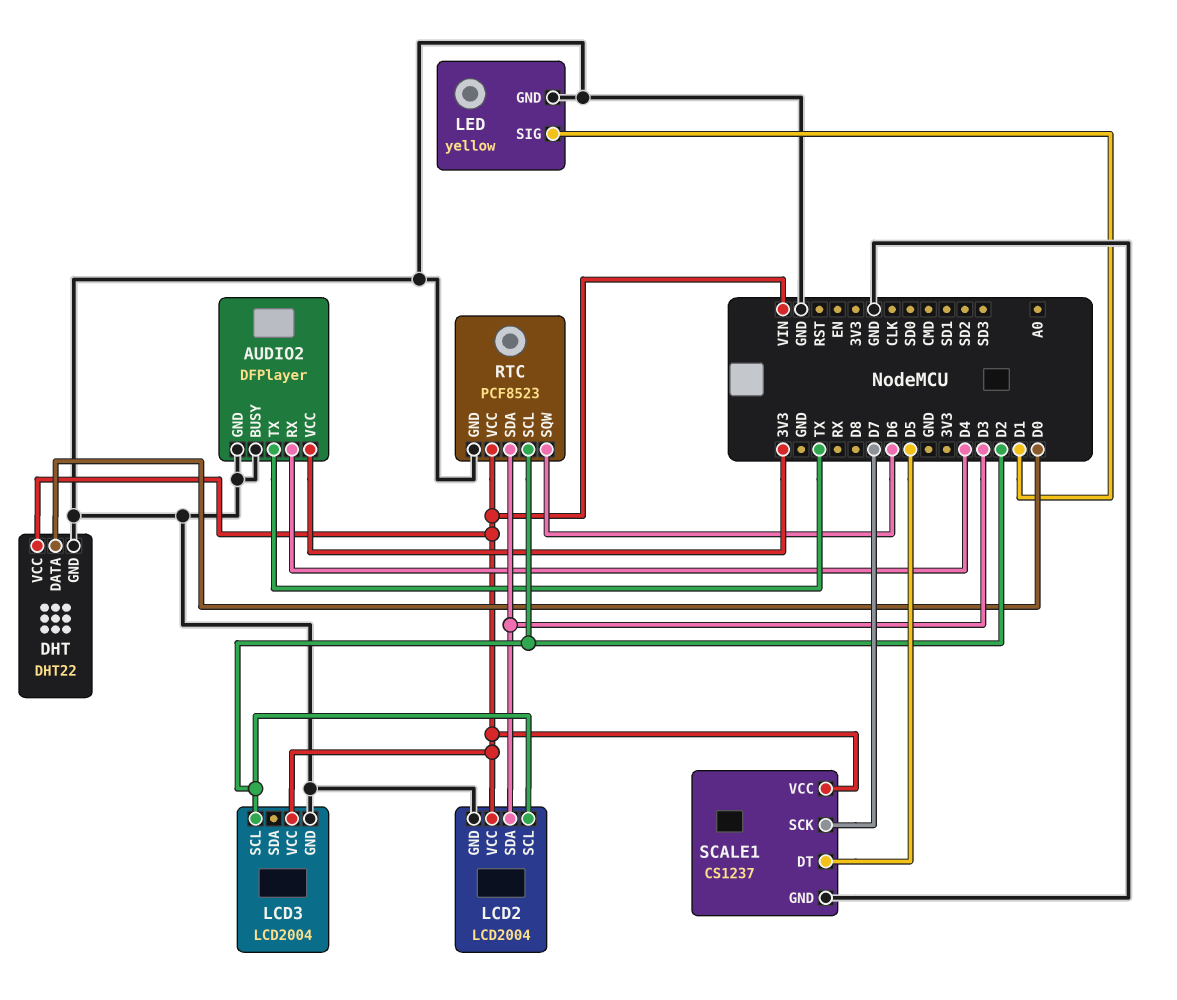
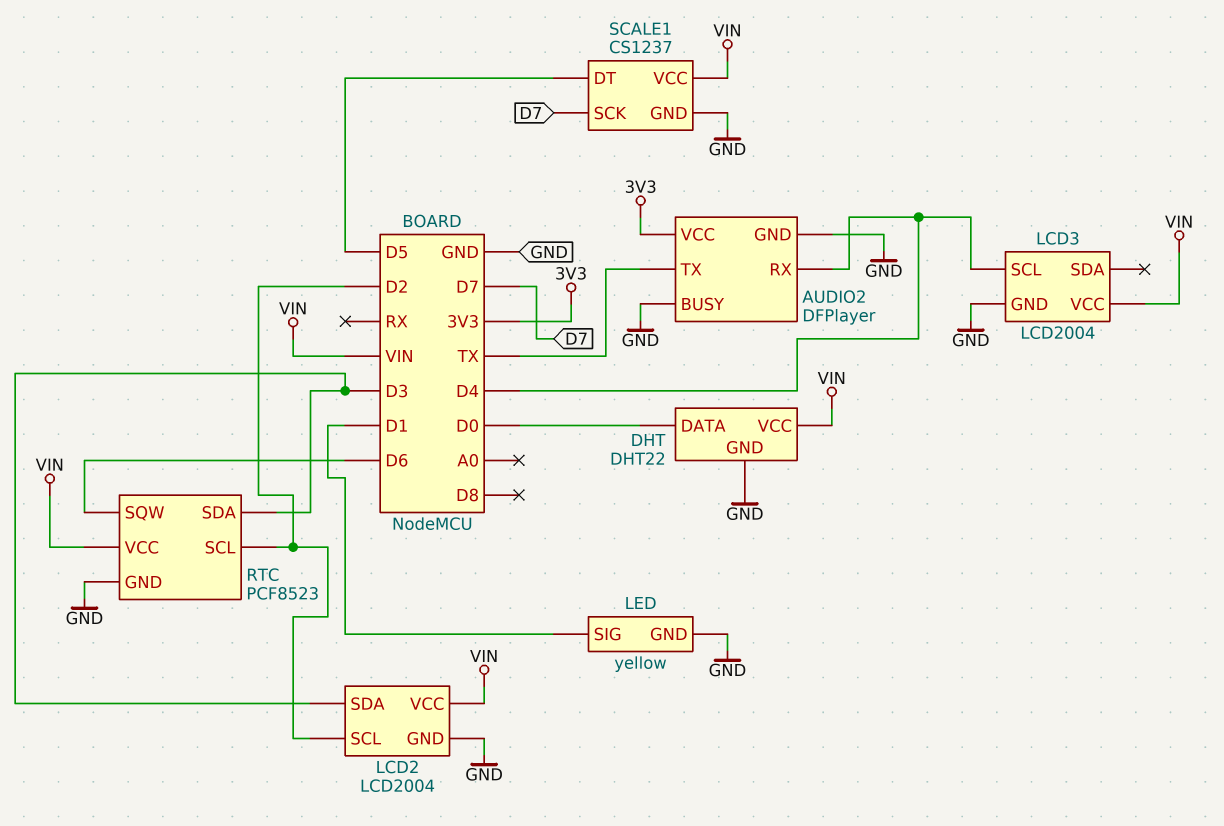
LCD3 pin SCL: D2 -> D4

